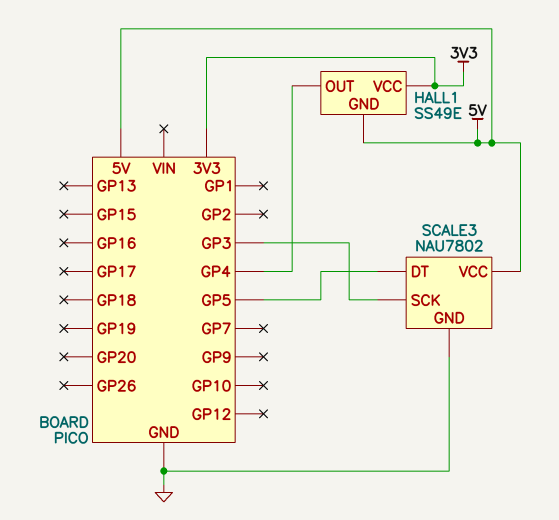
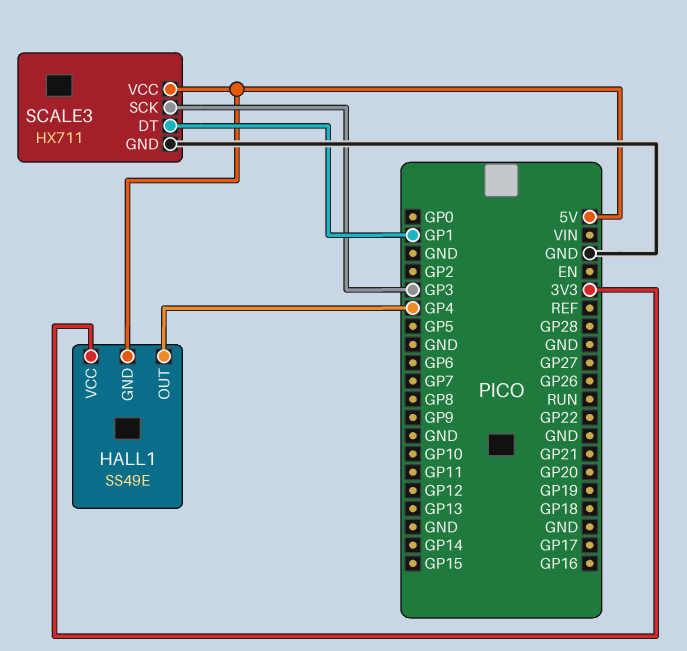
SCALE3: NAU7802 -> HX711
SCALE3 pin DT: GP5 -> GP1

